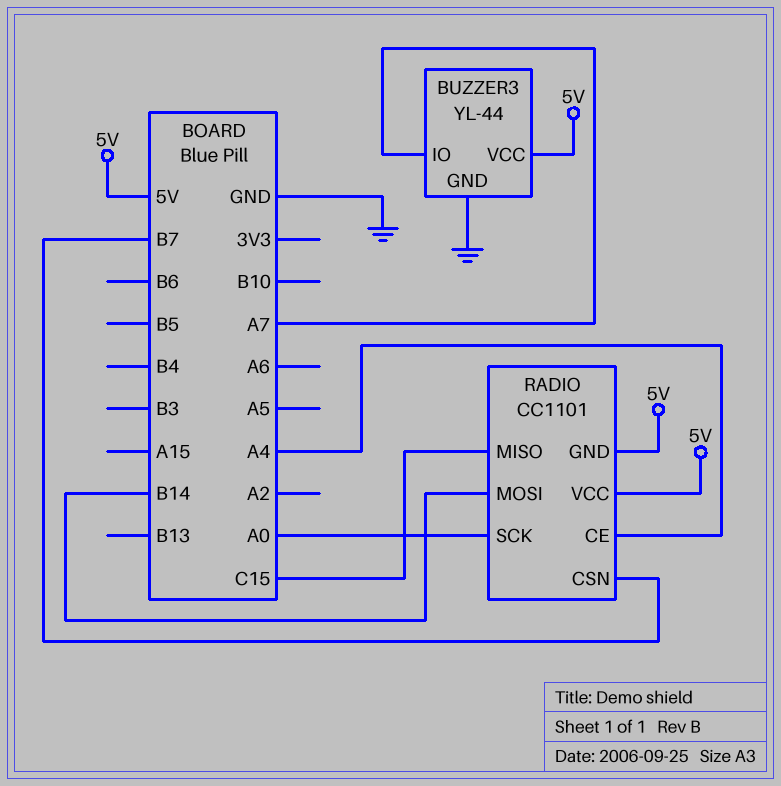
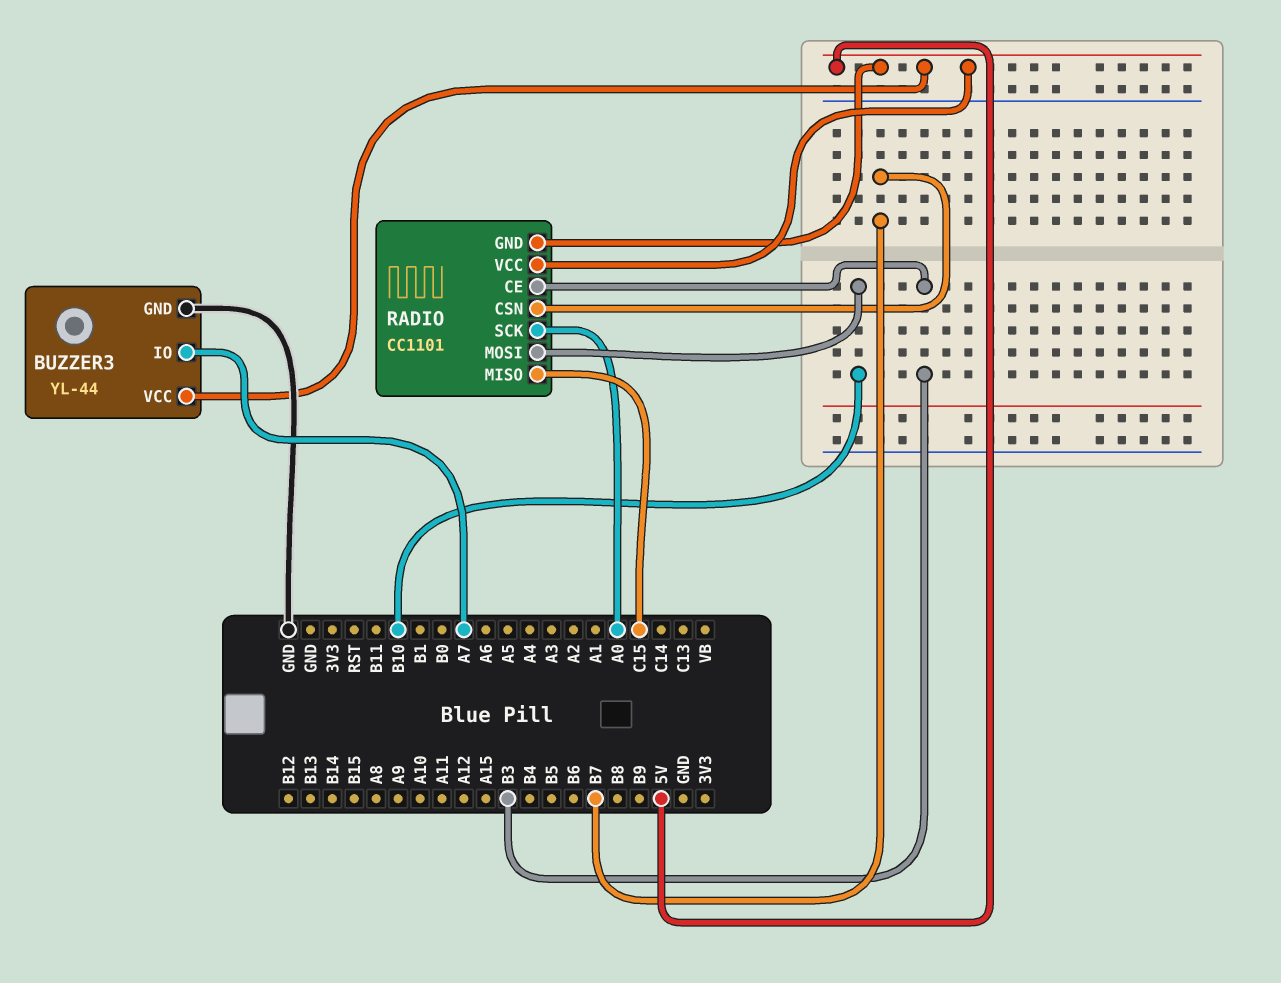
RADIO pin CE: A4 -> B3
RADIO pin MOSI: B14 -> B10

